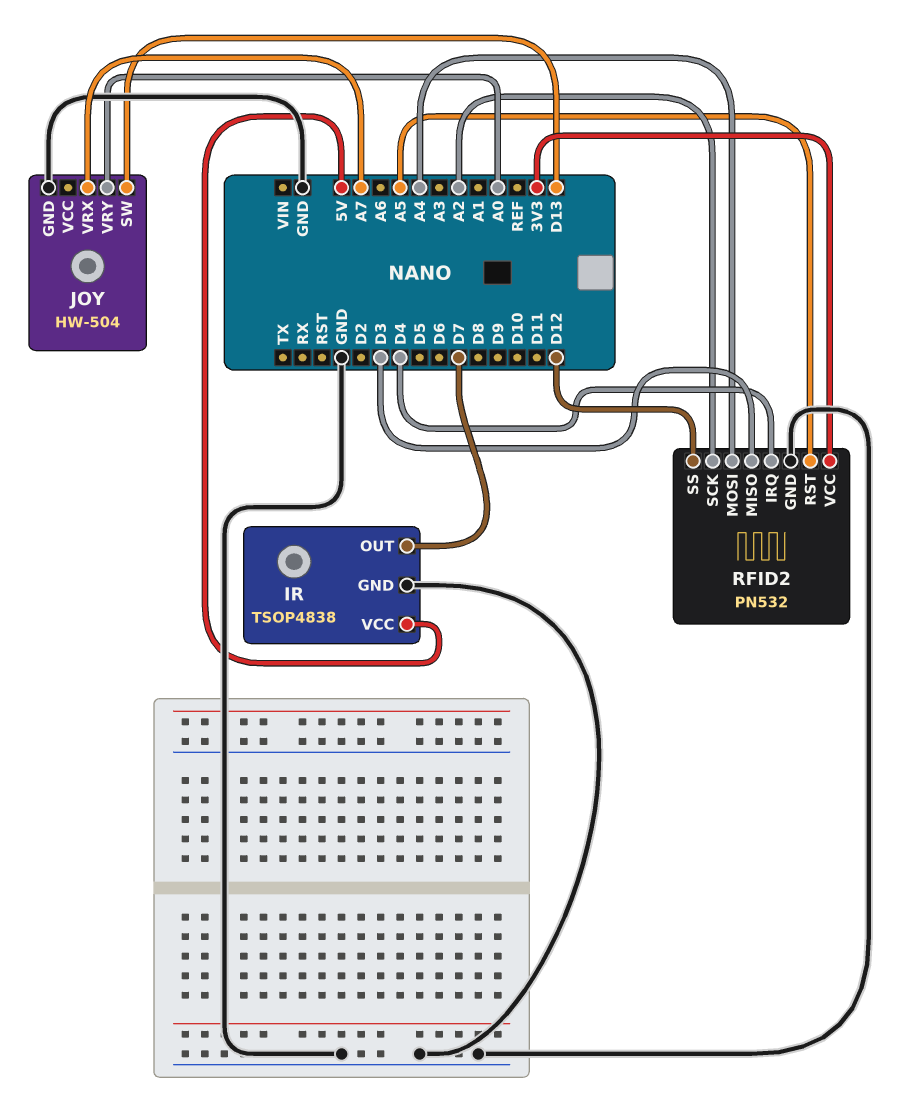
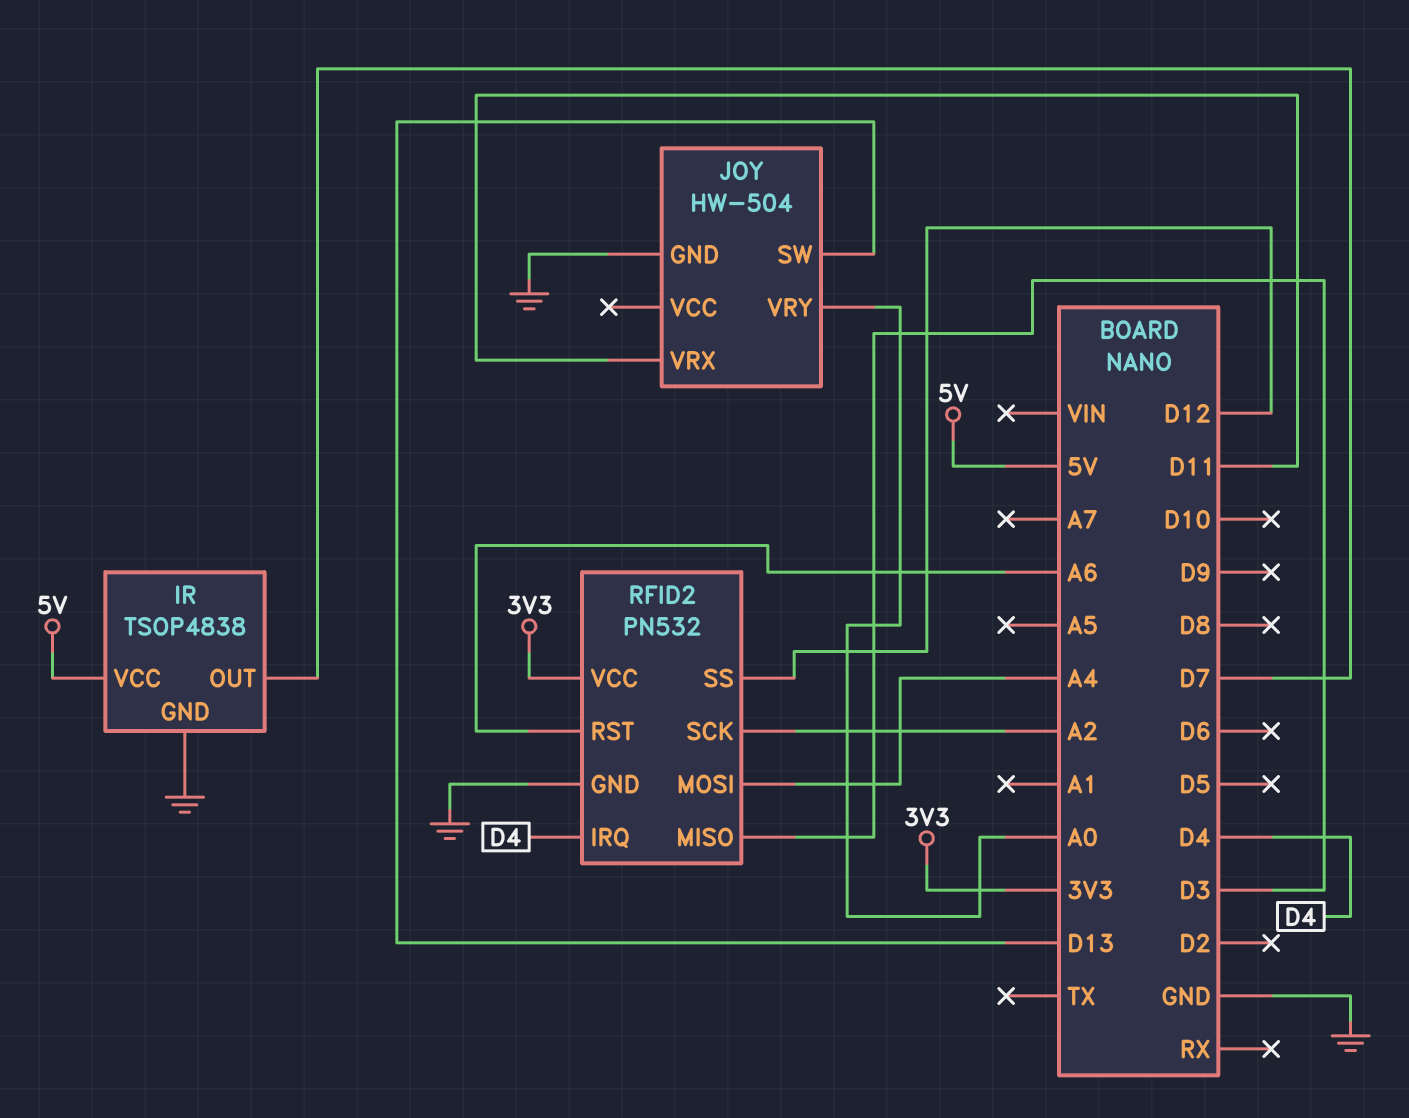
JOY pin VRX: A7 -> D11
RFID2 pin RST: A5 -> A6

